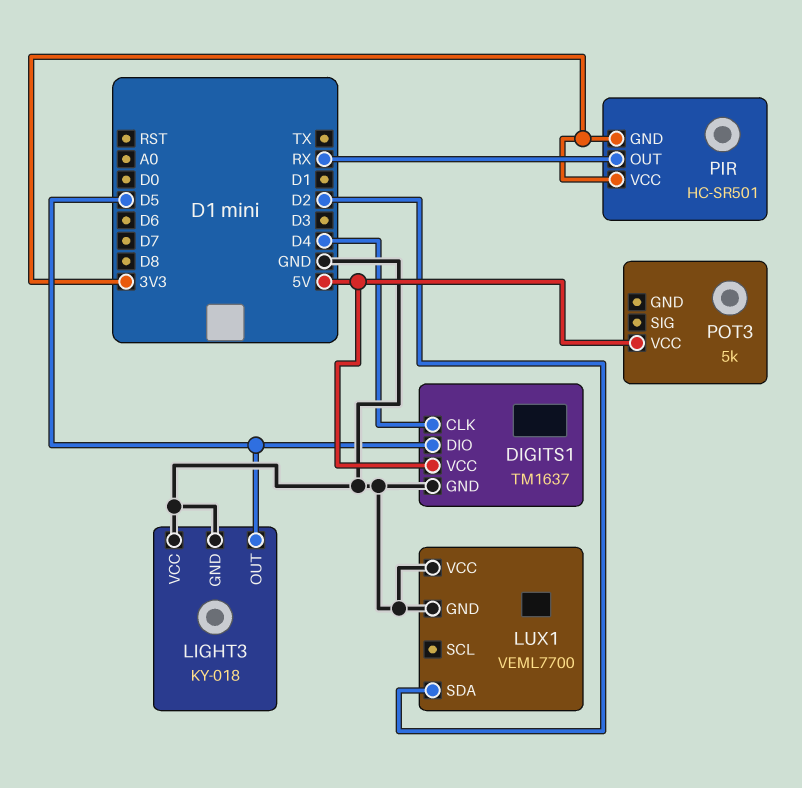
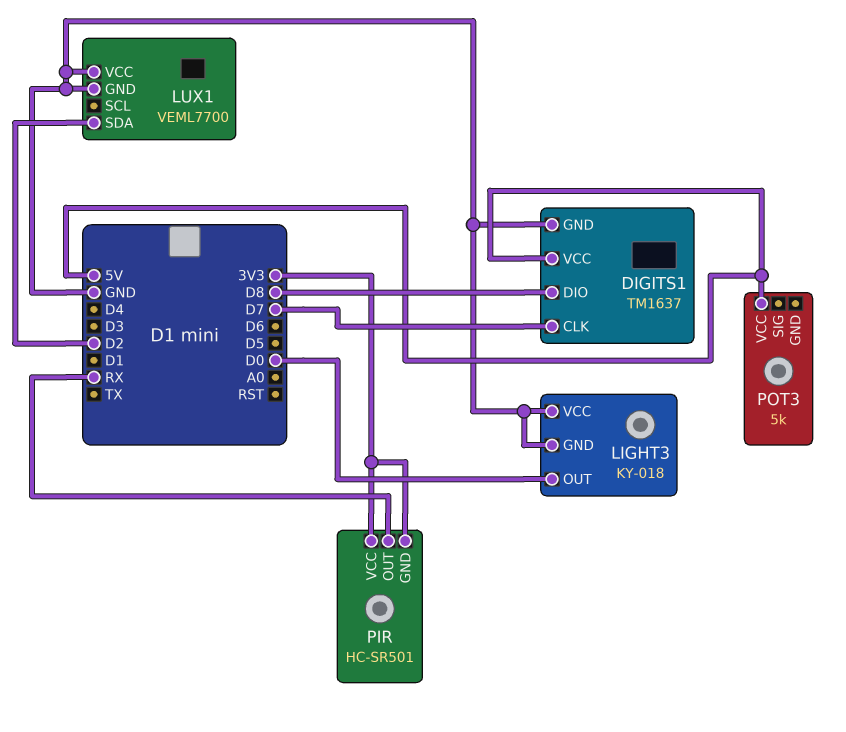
DIGITS1 pin CLK: D4 -> D7
DIGITS1 pin DIO: D5 -> D8
LIGHT3 pin OUT: D5 -> D0

